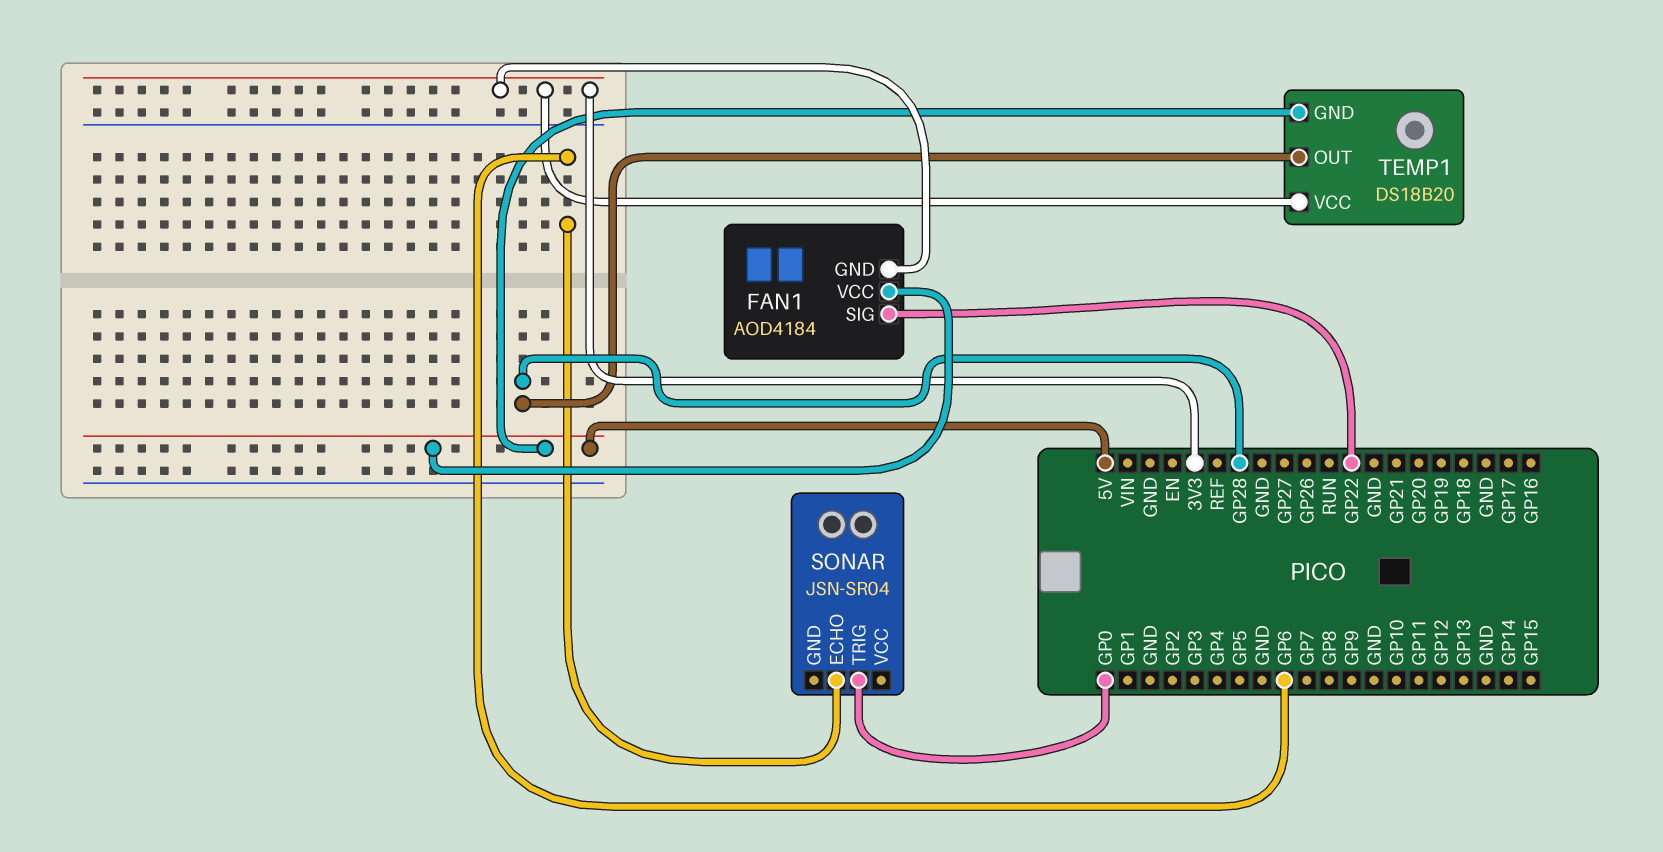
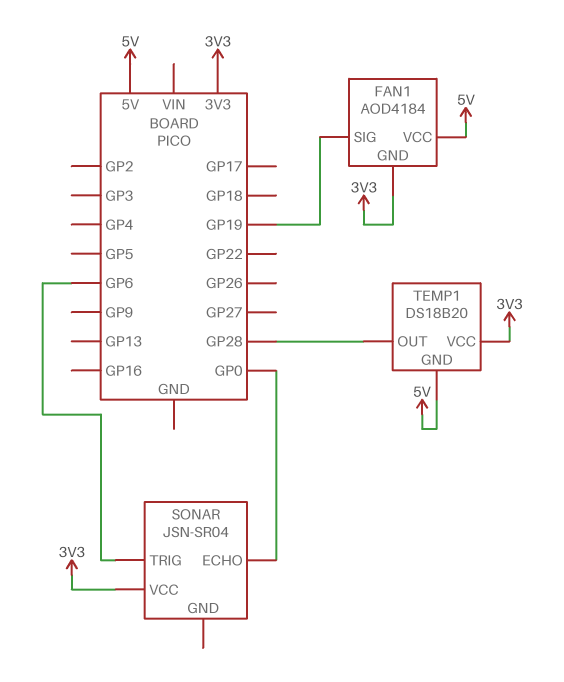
FAN1 pin SIG: GP22 -> GP19
SONAR pin ECHO: GP6 -> GP0
SONAR pin TRIG: GP0 -> GP6
SONAR pin VCC: none -> 3V3

